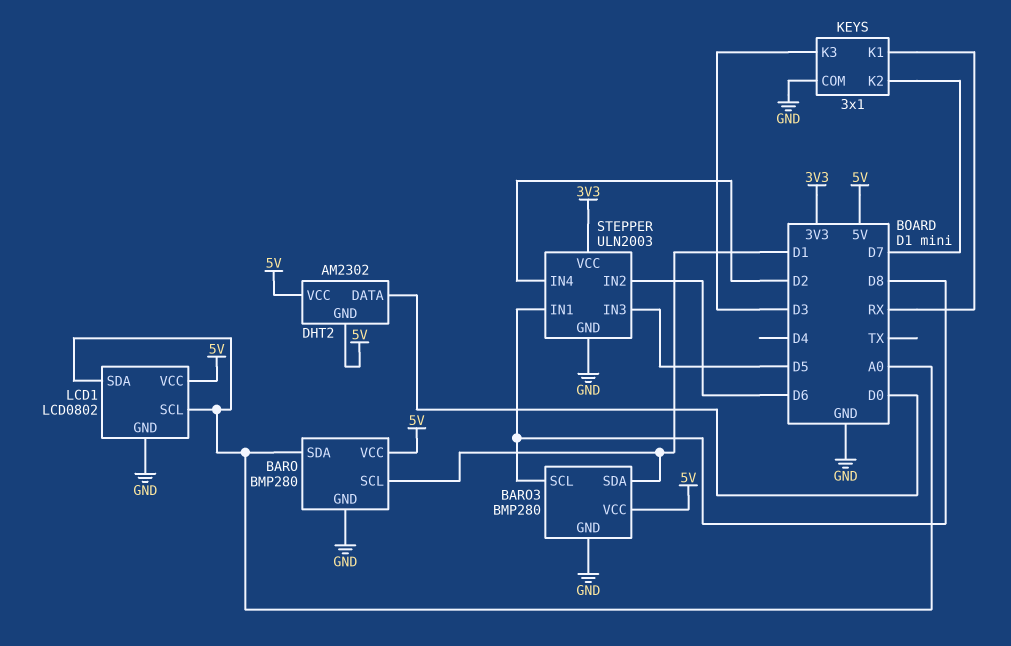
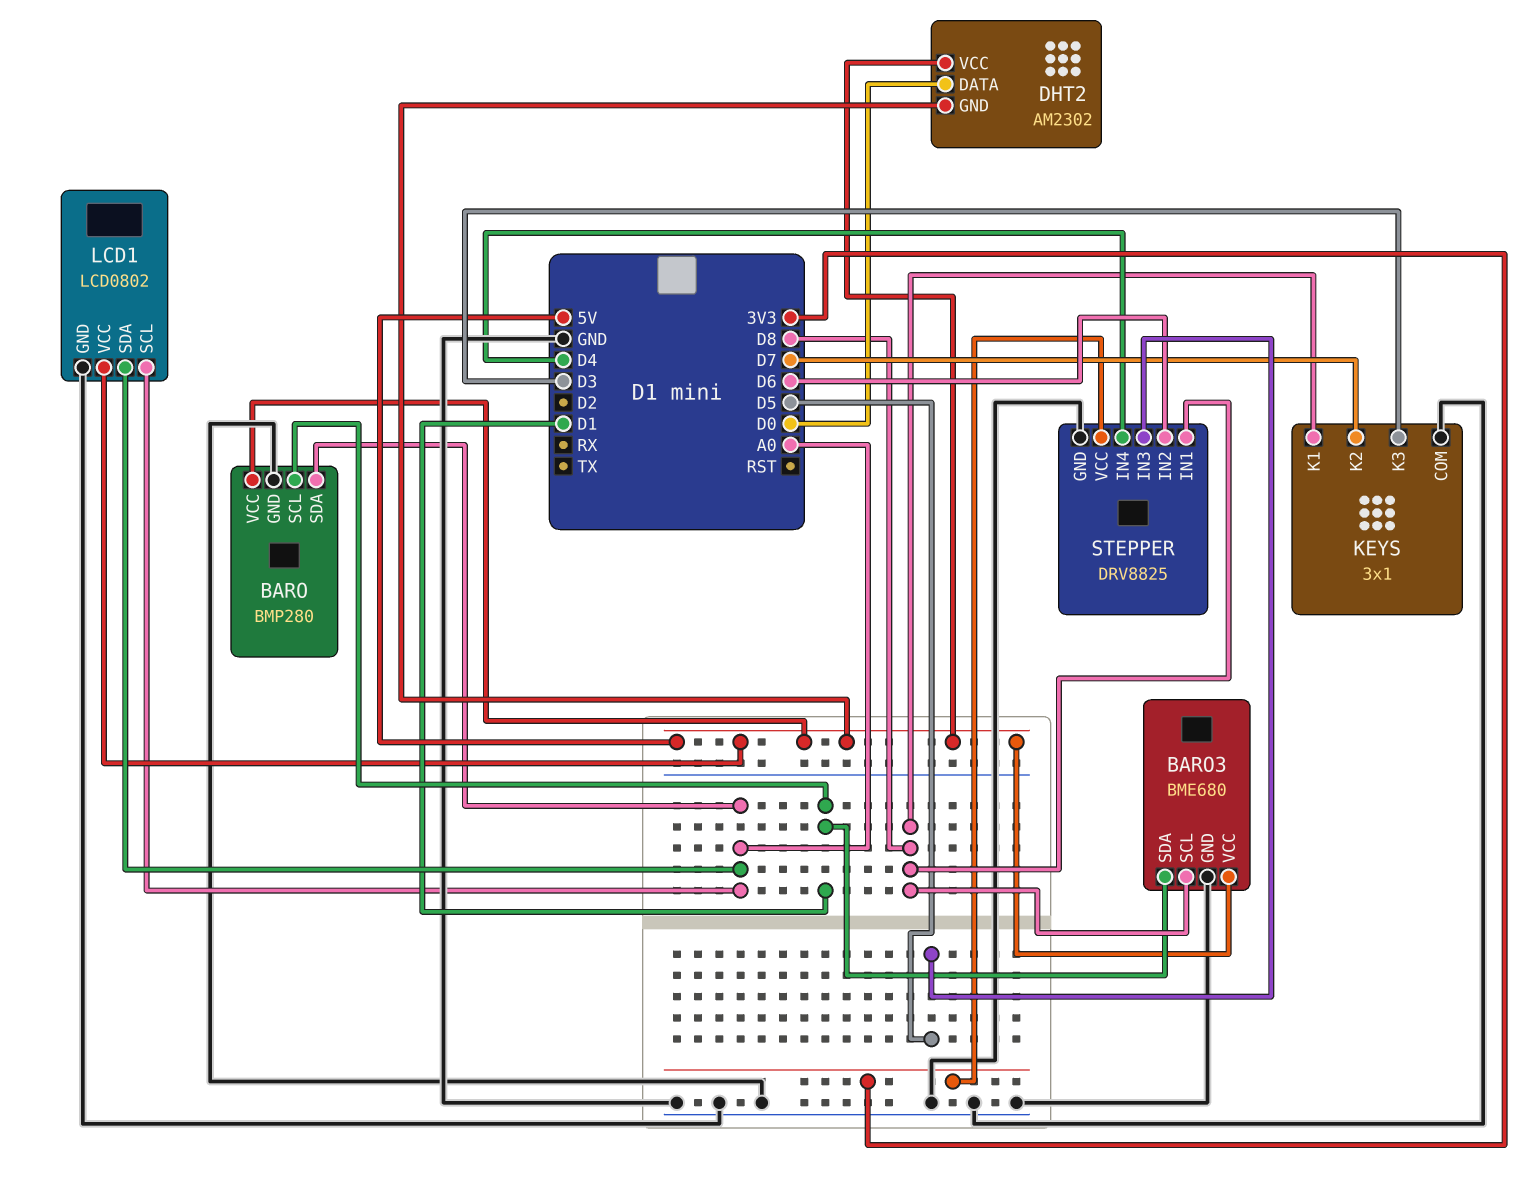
BARO3: BMP280 -> BME680
KEYS pin K1: RX -> D8
STEPPER: ULN2003 -> DRV8825
STEPPER pin IN4: D2 -> D4

